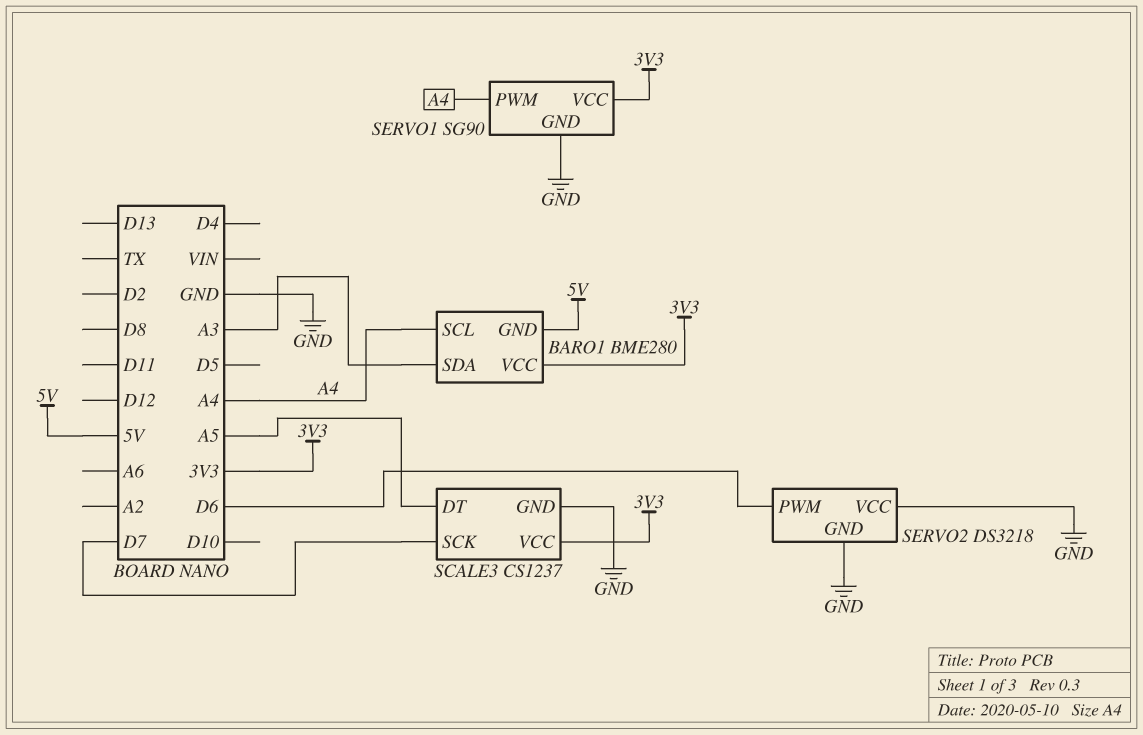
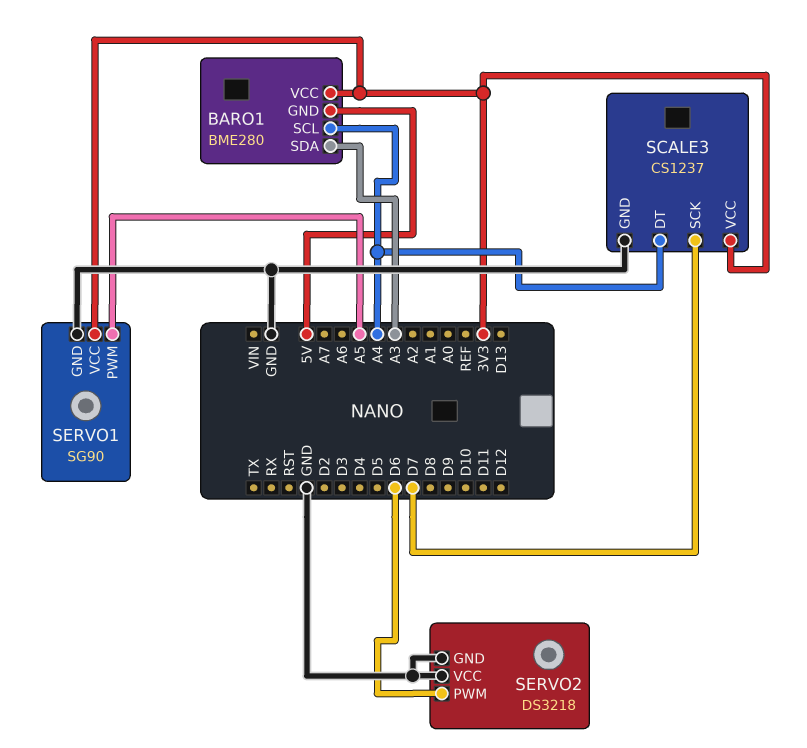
SCALE3 pin DT: A5 -> A4
SERVO1 pin PWM: A4 -> A5

